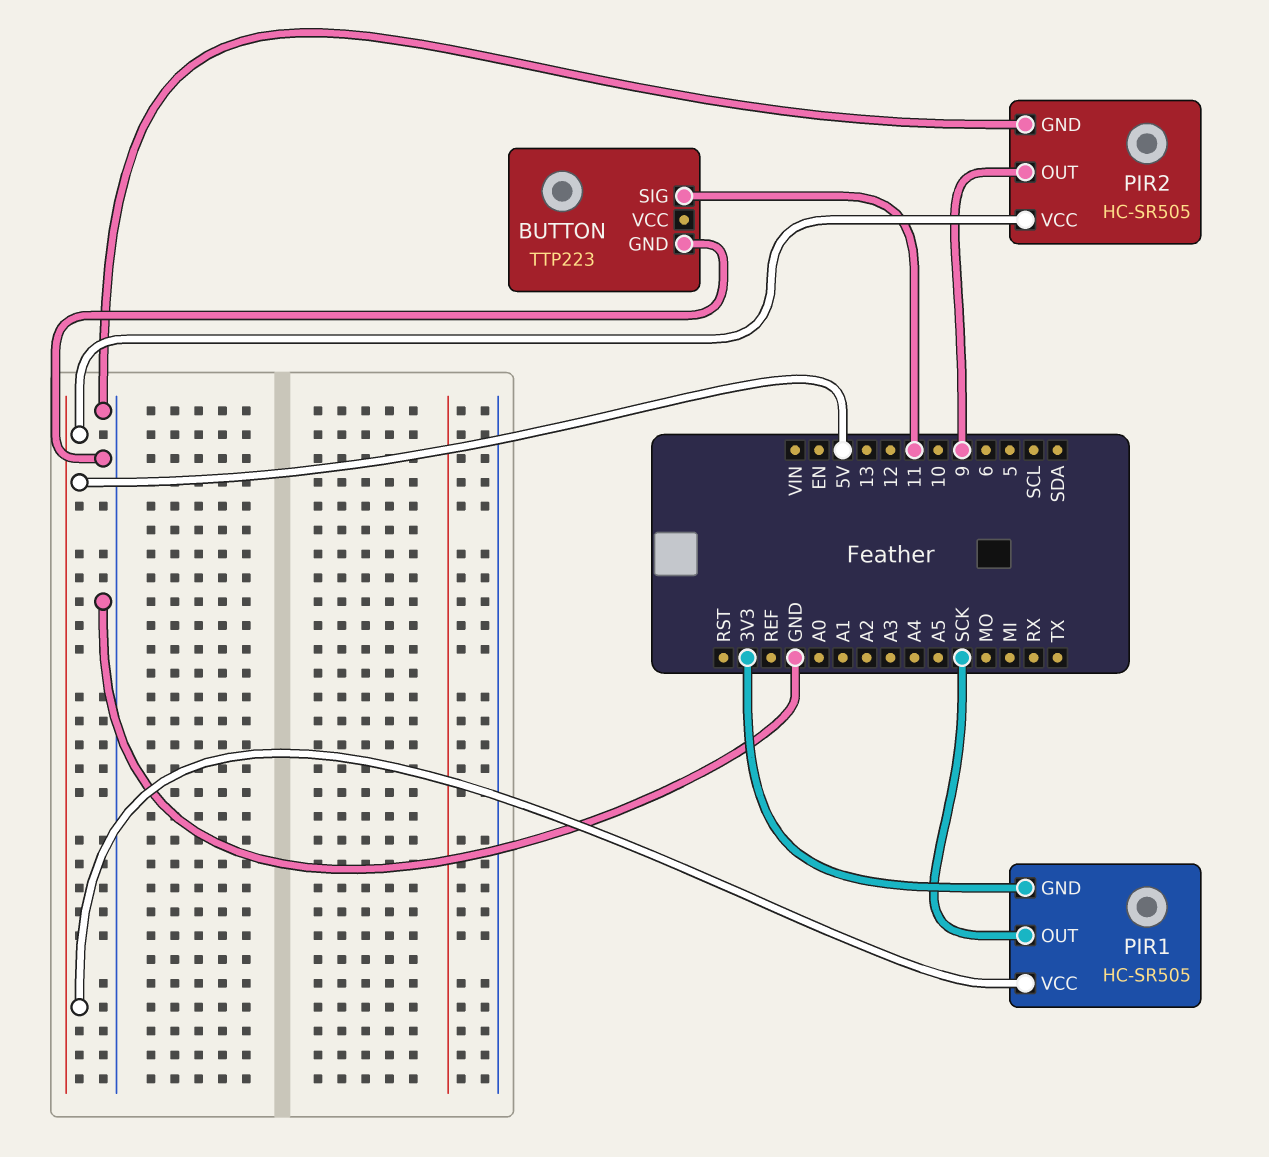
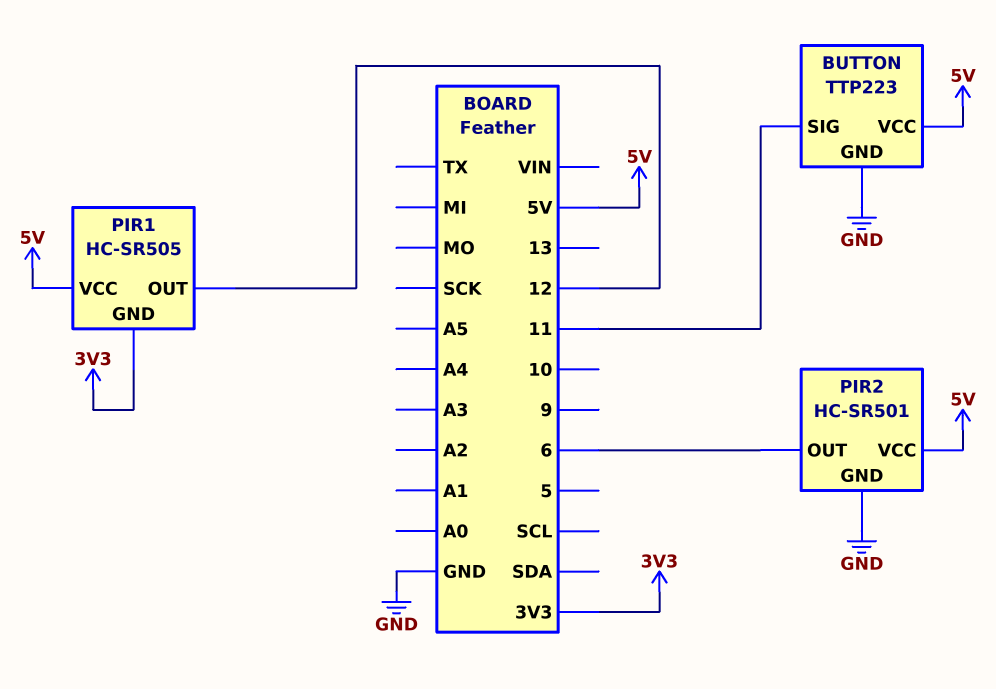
BUTTON pin VCC: none -> 5V
PIR1 pin OUT: SCK -> 12
PIR2: HC-SR505 -> HC-SR501
PIR2 pin OUT: 9 -> 6

